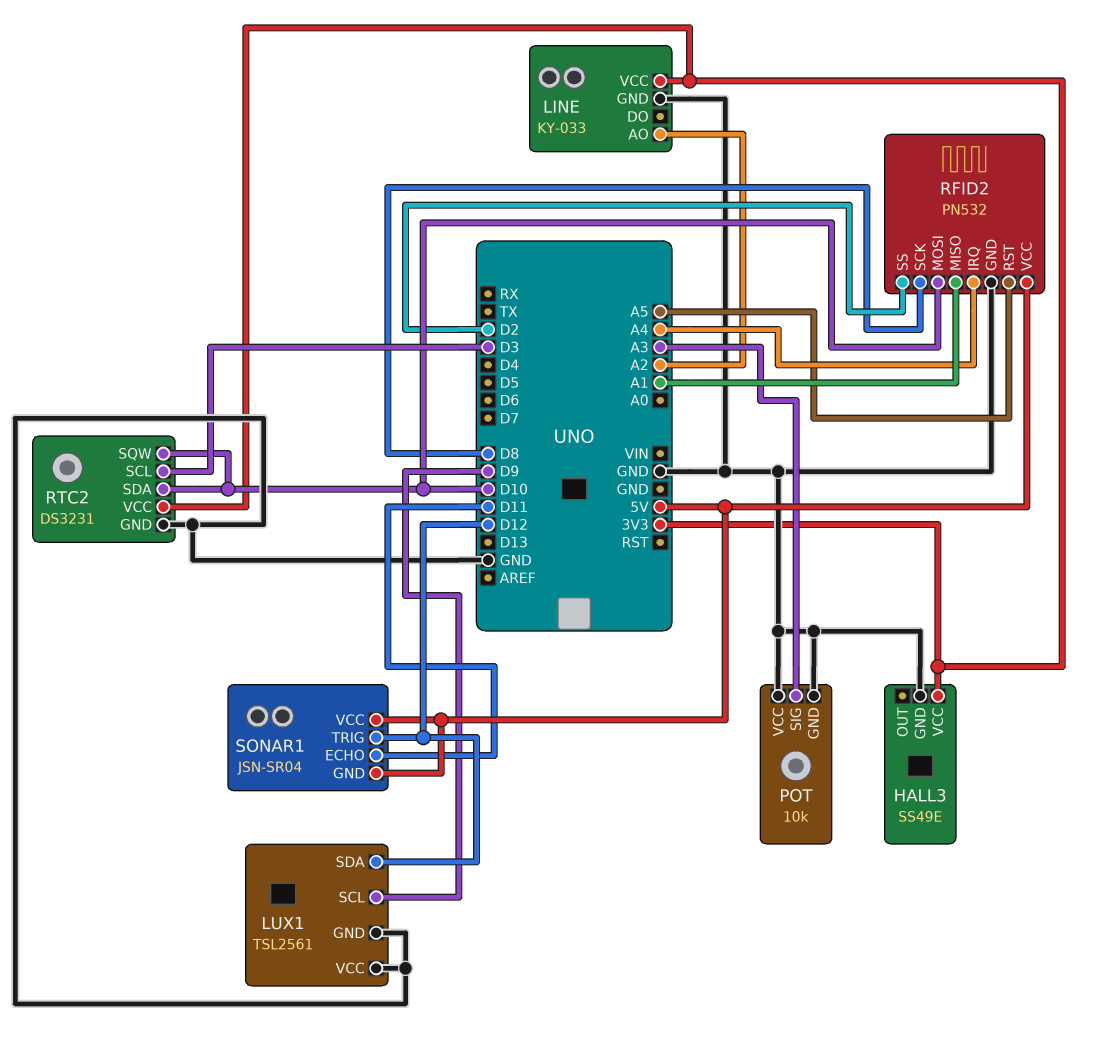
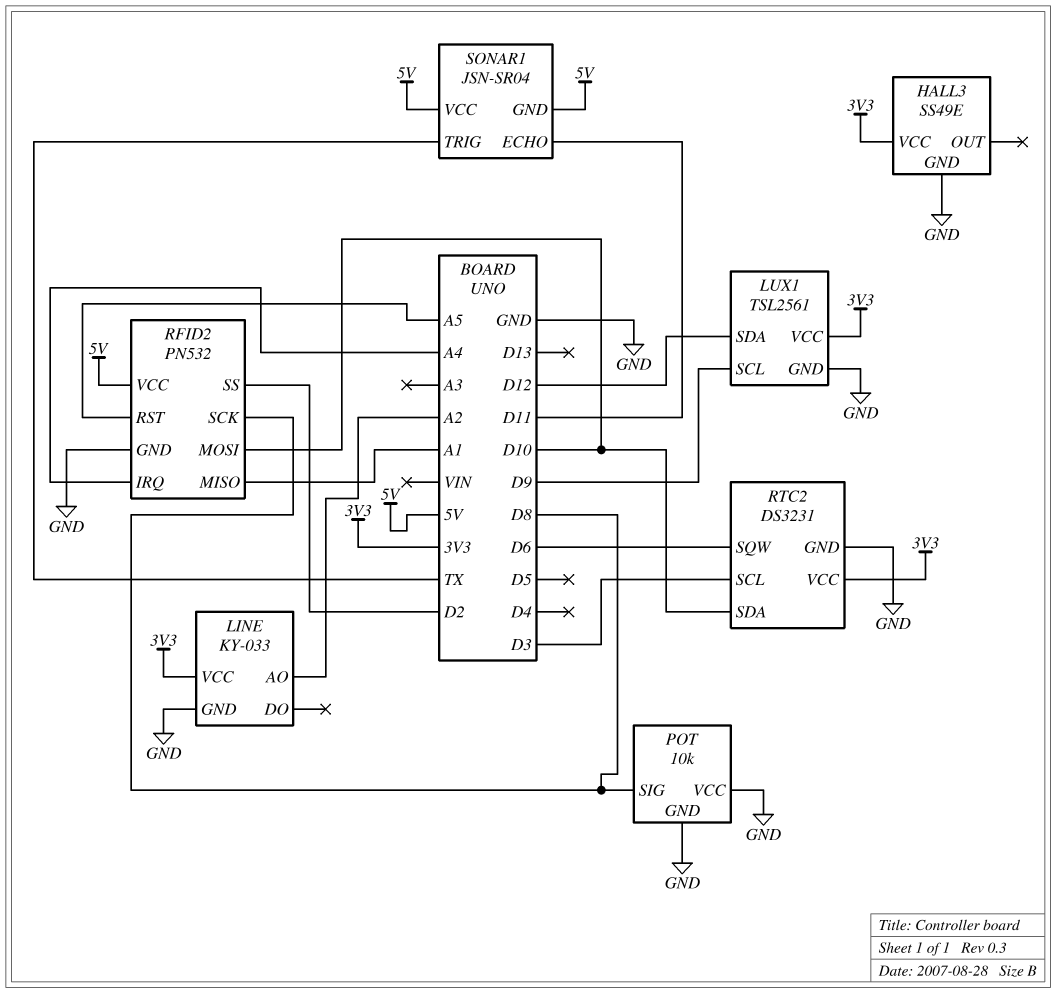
LUX1 pin VCC: GND -> 3V3
POT pin SIG: A3 -> D8
RTC2 pin SQW: D10 -> D6
SONAR1 pin TRIG: D12 -> TX

